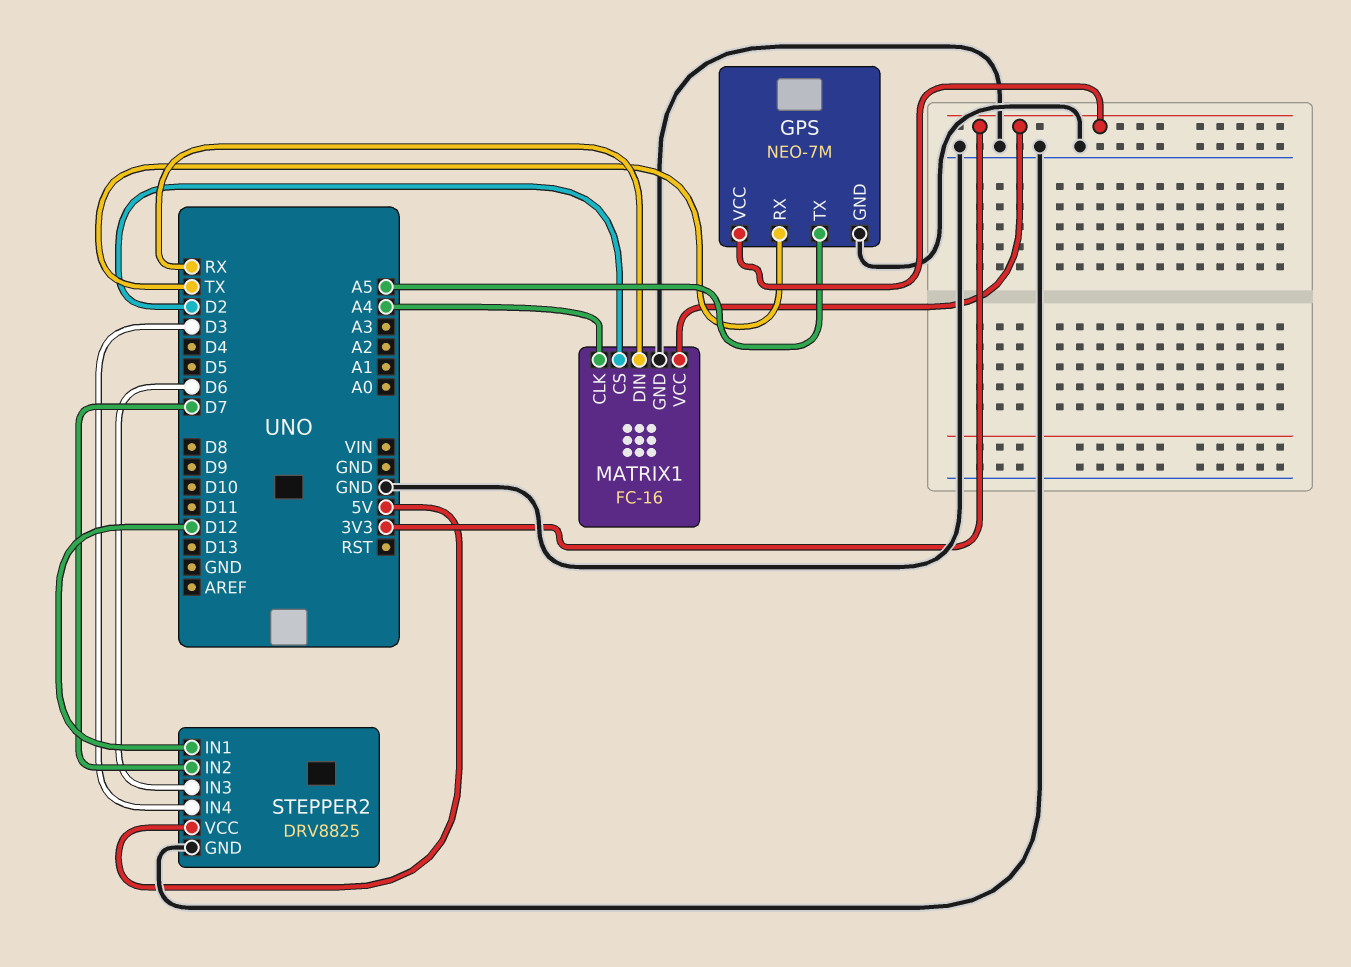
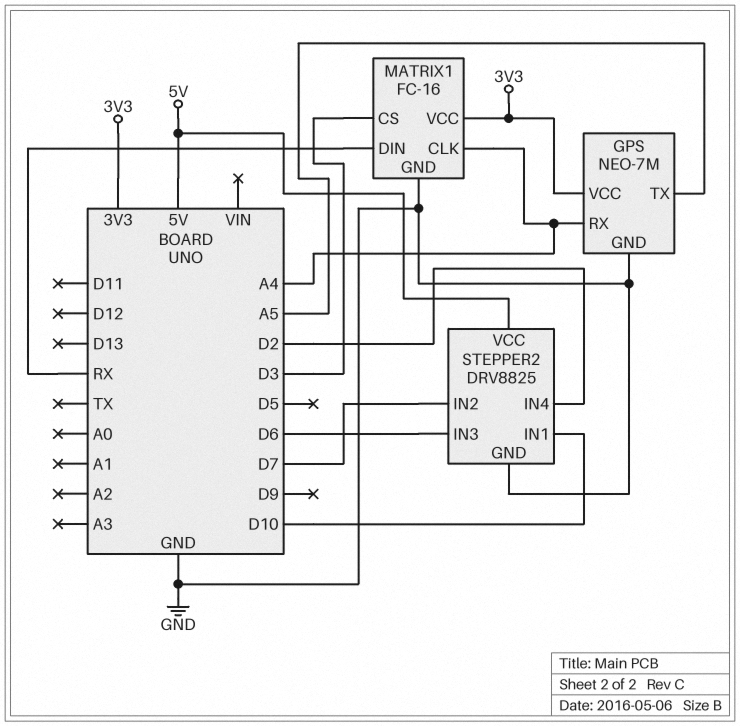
GPS pin RX: TX -> A4
MATRIX1 pin CS: D2 -> D3
STEPPER2 pin IN1: D12 -> D10
STEPPER2 pin IN4: D3 -> D2

